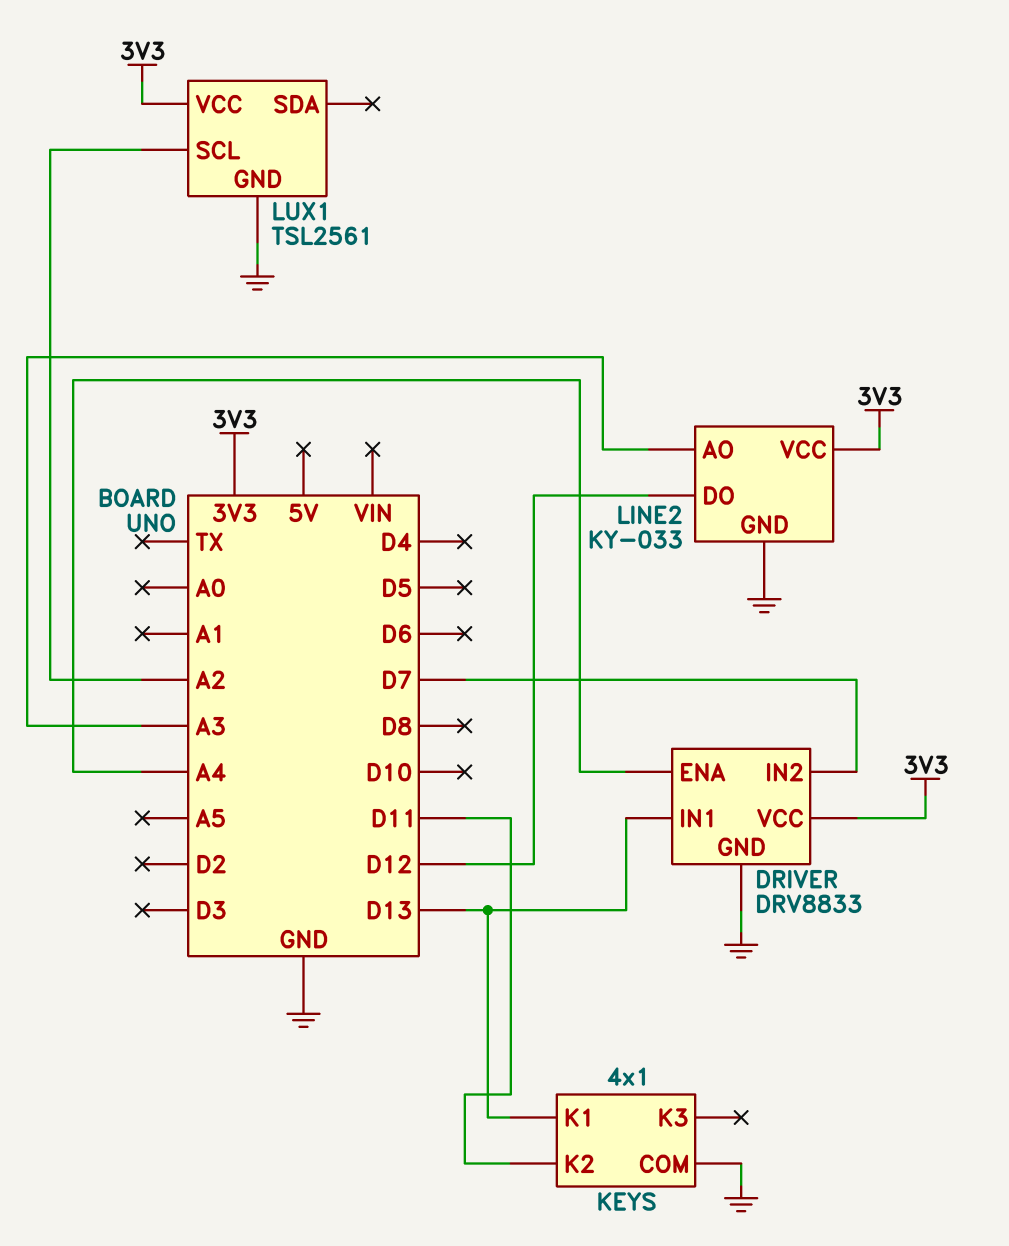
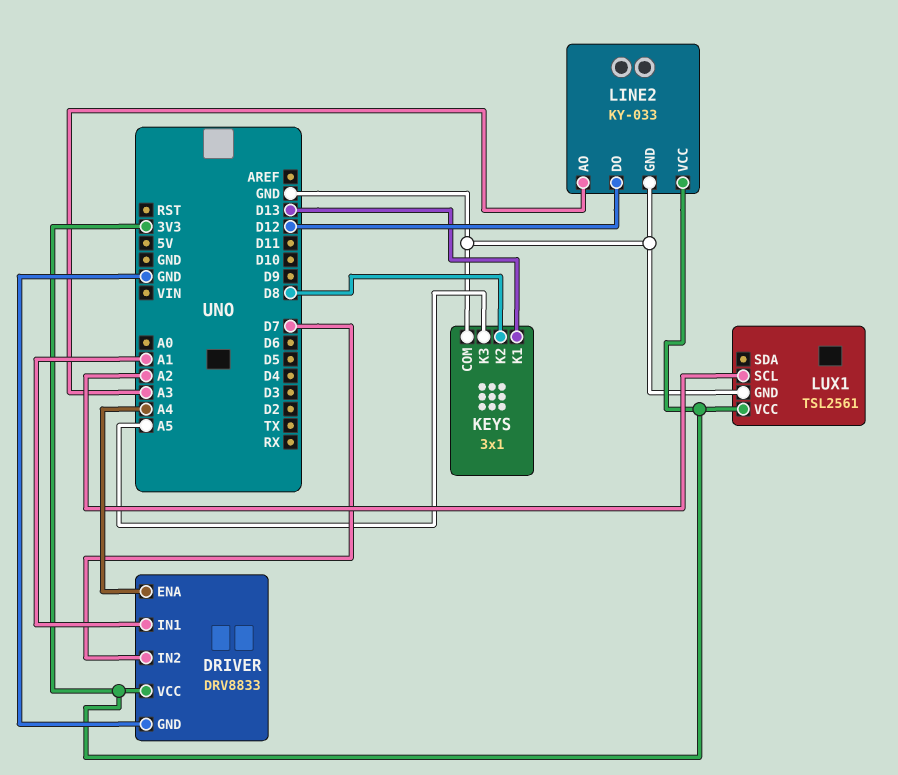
DRIVER pin IN1: D13 -> A1
KEYS: 4x1 -> 3x1
KEYS pin K2: D11 -> D8
KEYS pin K3: none -> A5

